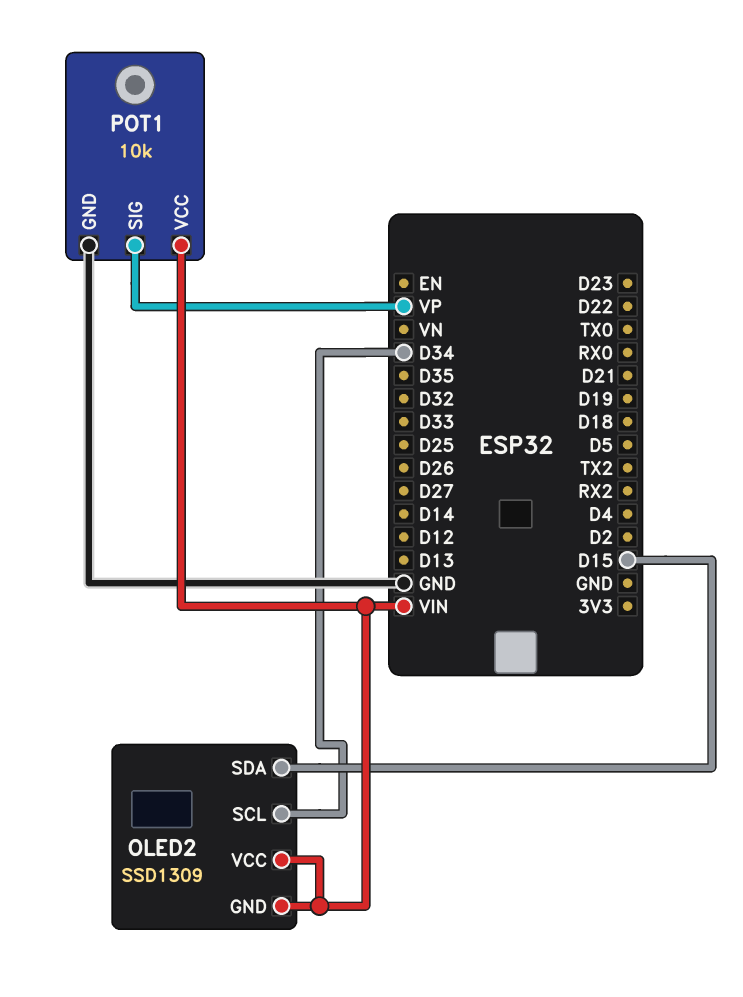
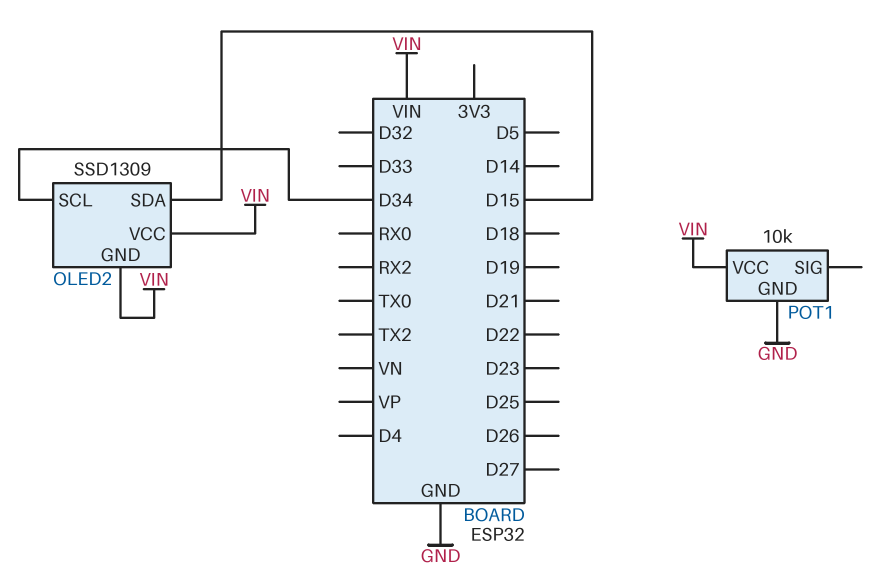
POT1 pin SIG: VP -> none

